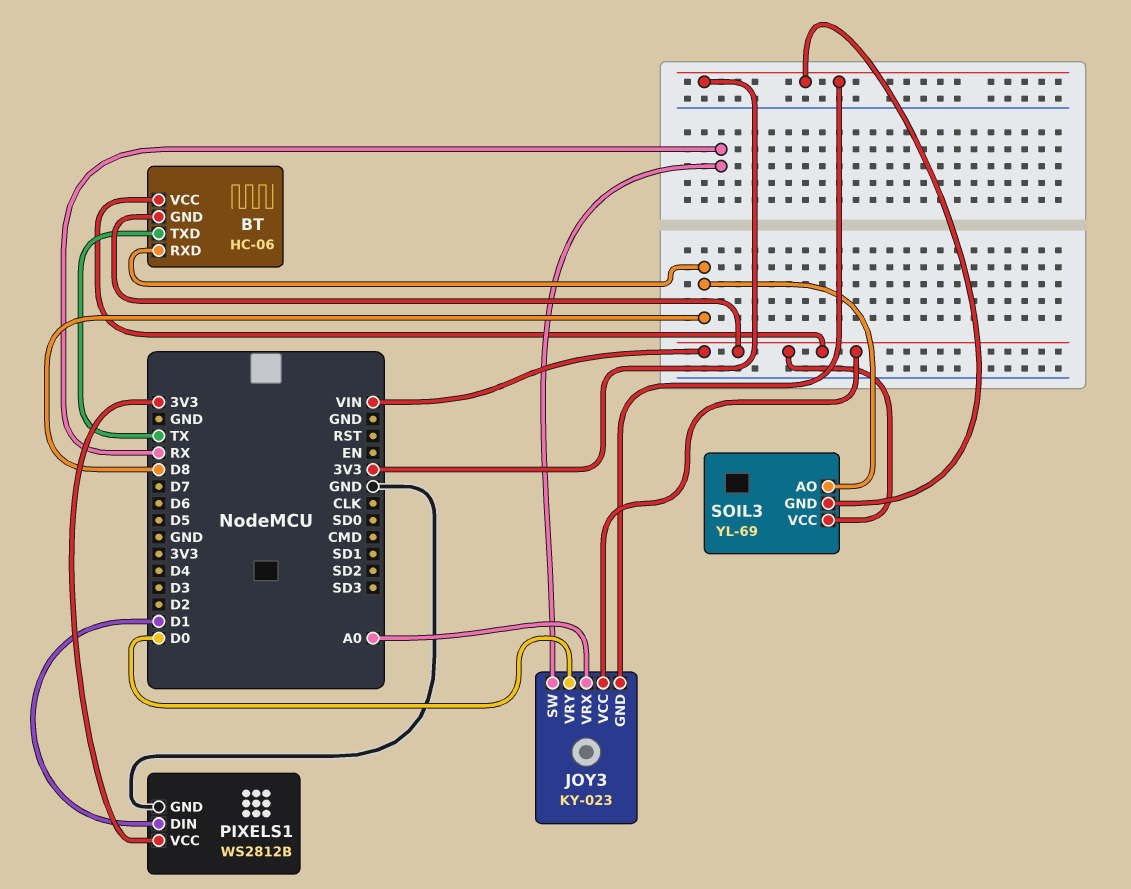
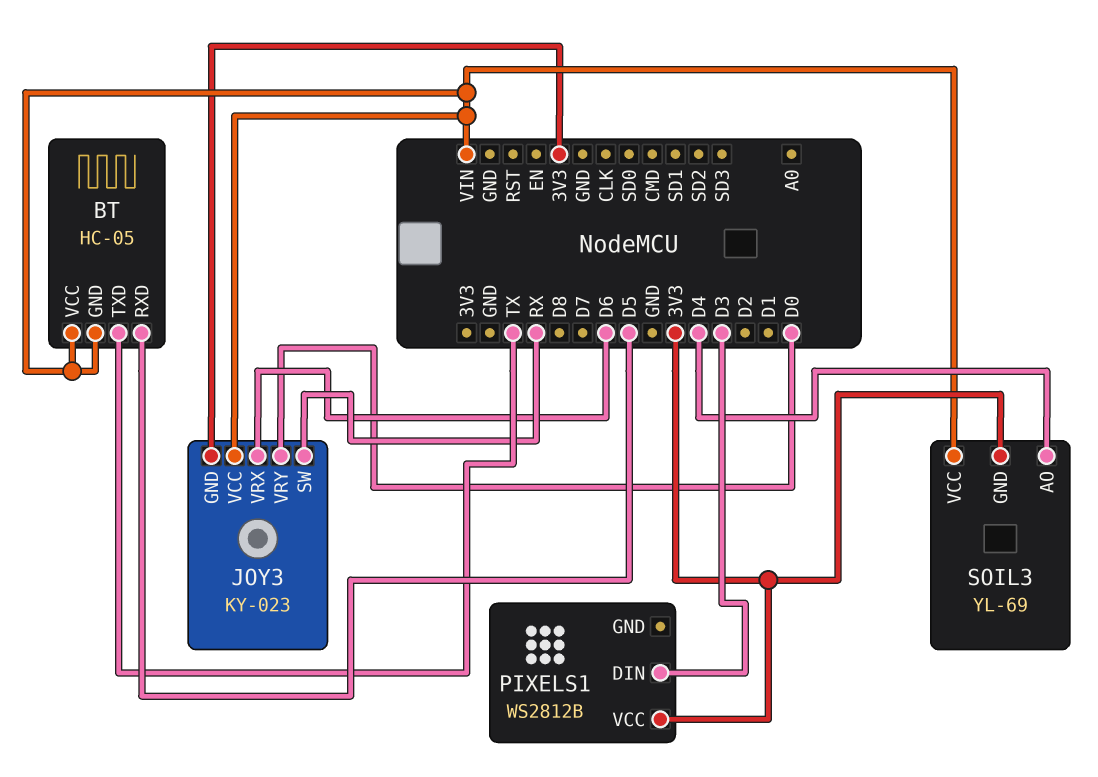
BT: HC-06 -> HC-05
BT pin RXD: D8 -> D5
JOY3 pin VRX: A0 -> D6
PIXELS1 pin DIN: D1 -> D3
PIXELS1 pin GND: GND -> none
SOIL3 pin AO: D8 -> D4

